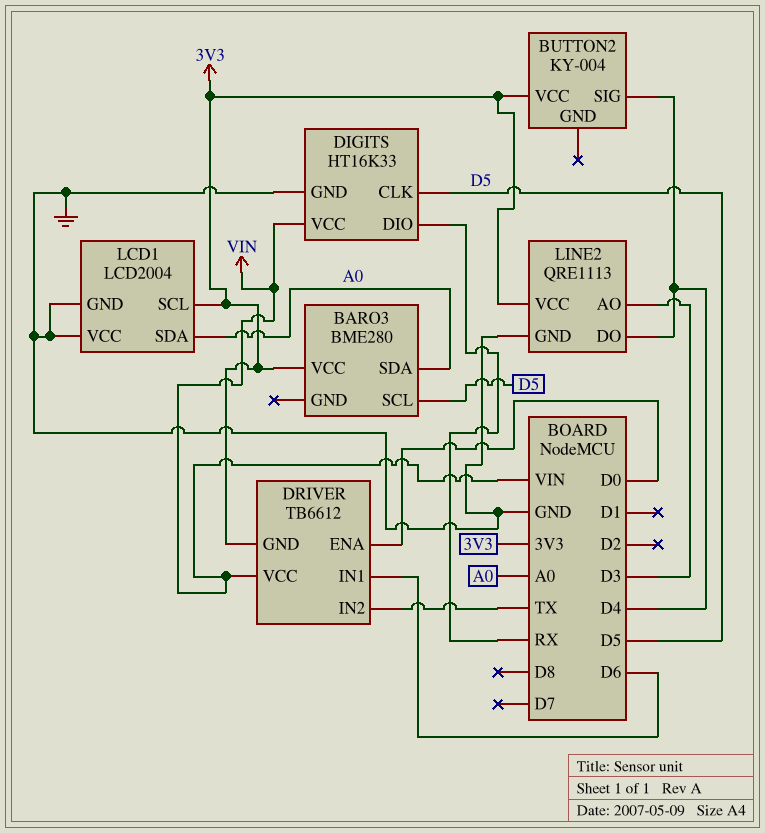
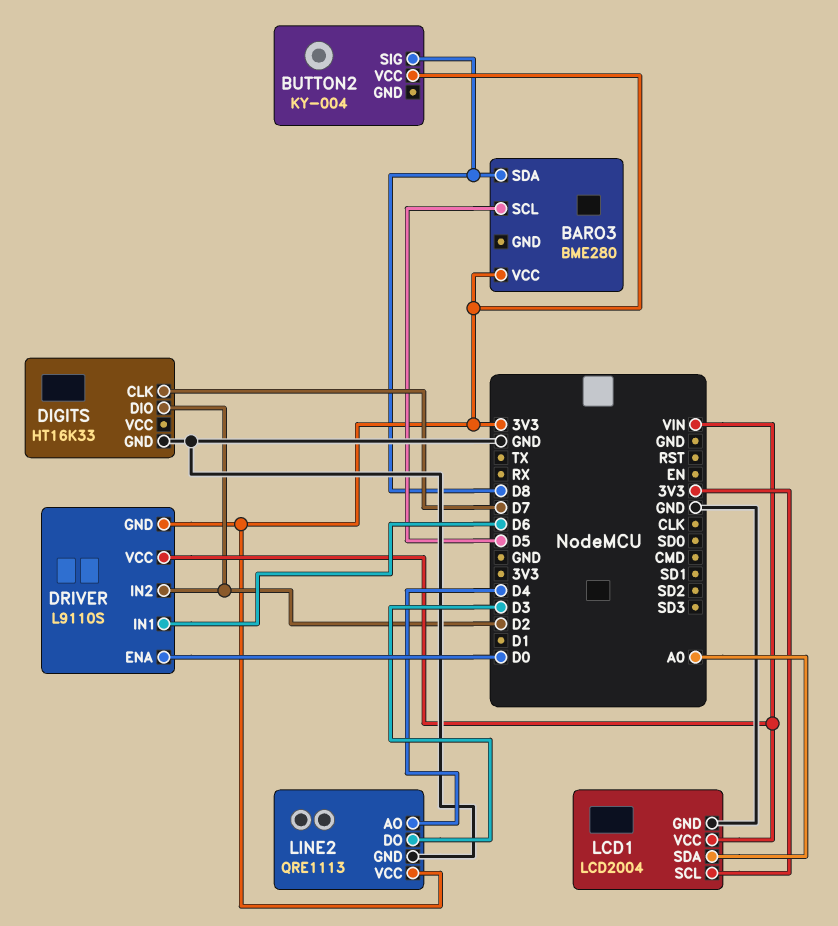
BARO3 pin SDA: A0 -> D8
BUTTON2 pin SIG: D4 -> D8
DIGITS pin CLK: D5 -> D7
DIGITS pin DIO: RX -> D2
DIGITS pin VCC: VIN -> none
DRIVER: TB6612 -> L9110S
DRIVER pin IN2: TX -> D2
LCD1 pin VCC: GND -> VIN
LINE2 pin AO: D3 -> D4
LINE2 pin DO: D4 -> D3

